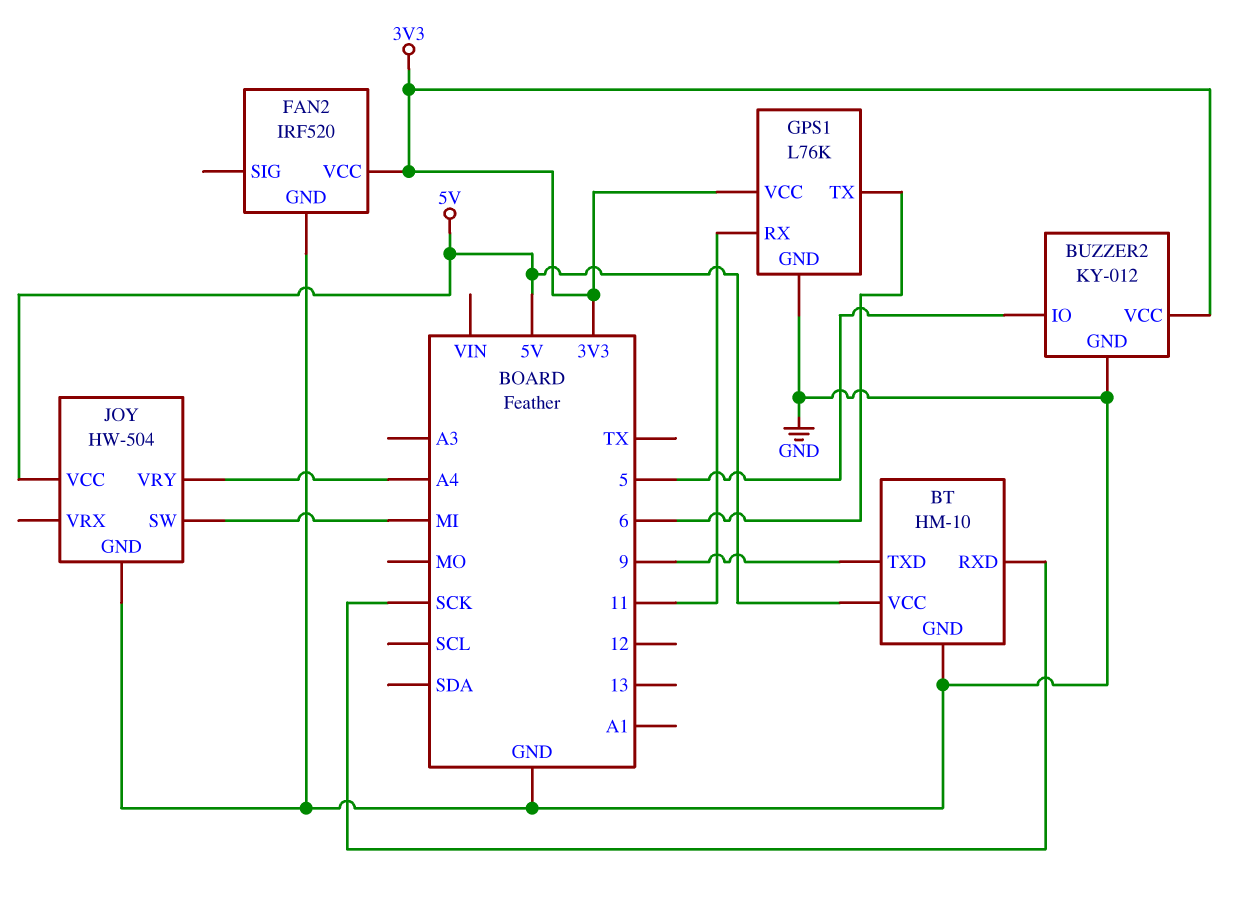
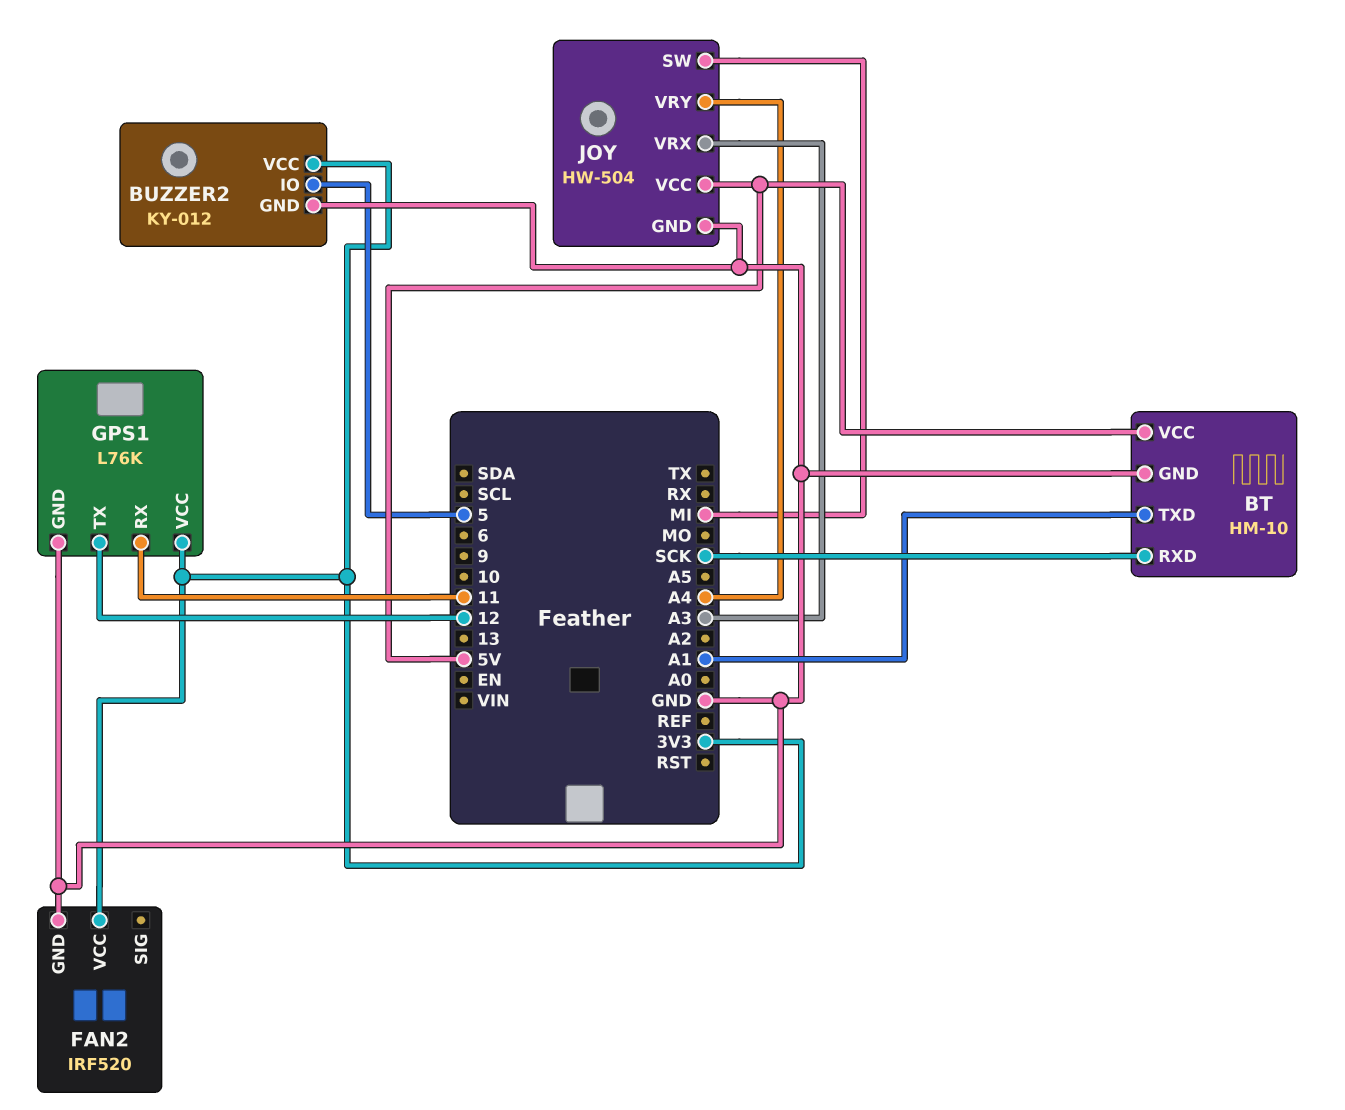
BT pin TXD: 9 -> A1
GPS1 pin TX: 6 -> 12
JOY pin VRX: none -> A3

